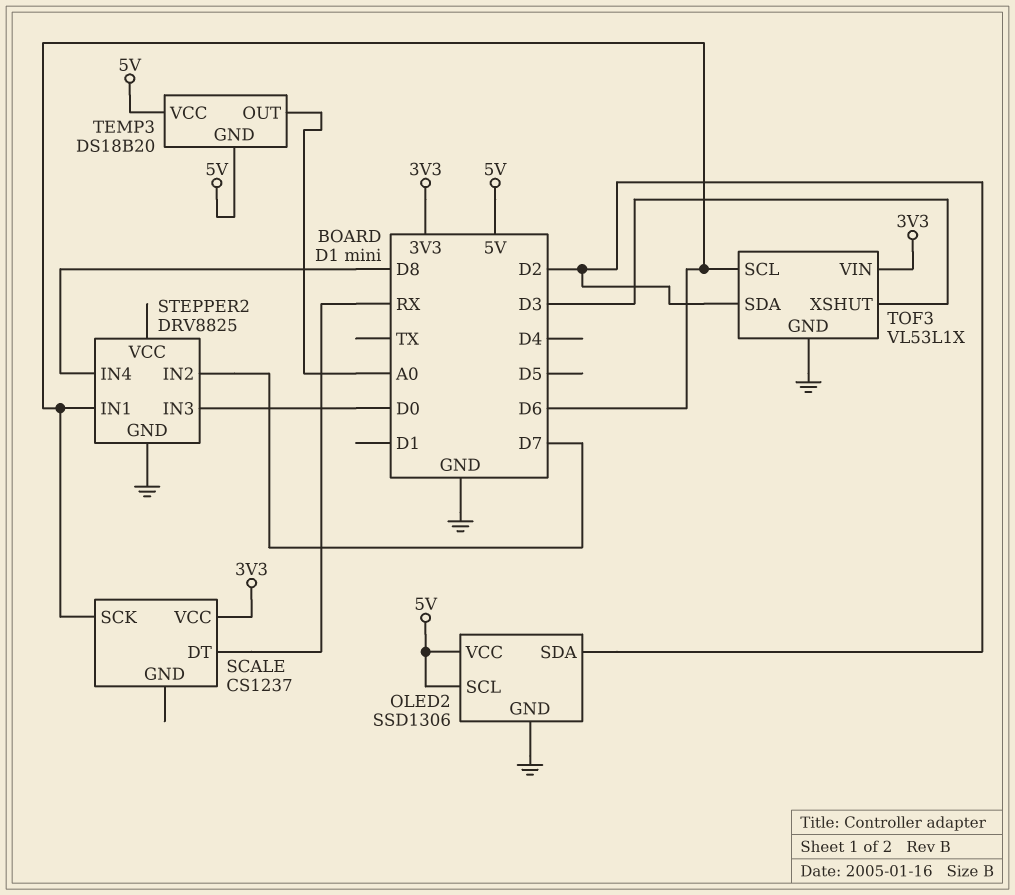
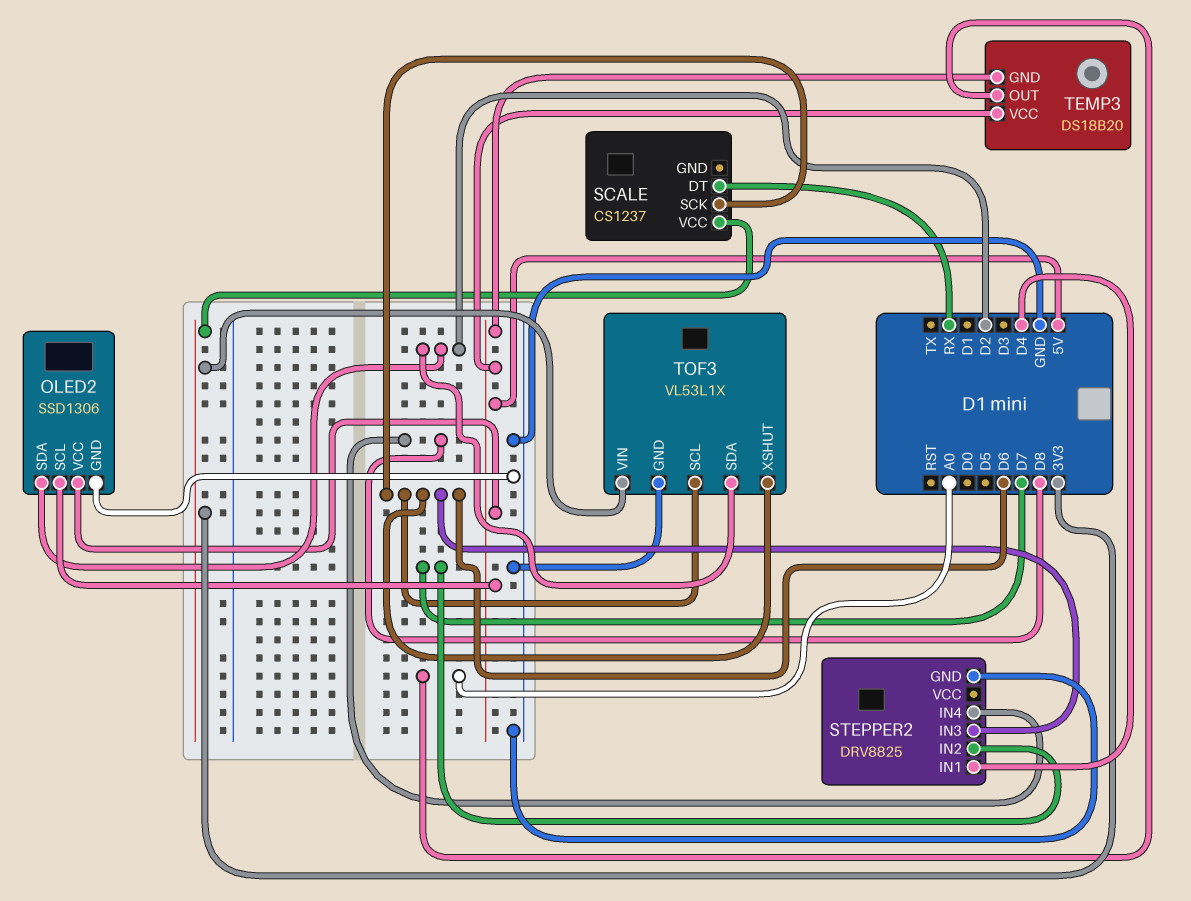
STEPPER2 pin IN1: D6 -> D4
STEPPER2 pin IN3: D0 -> D6
TOF3 pin XSHUT: D3 -> D6

